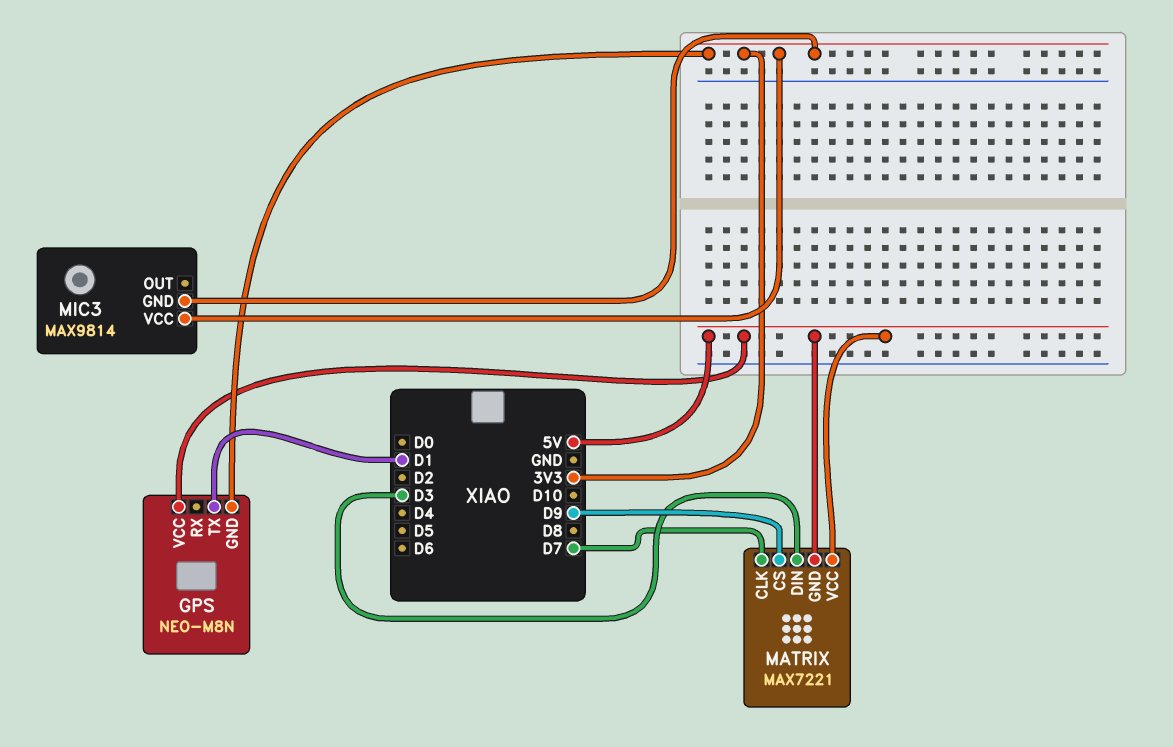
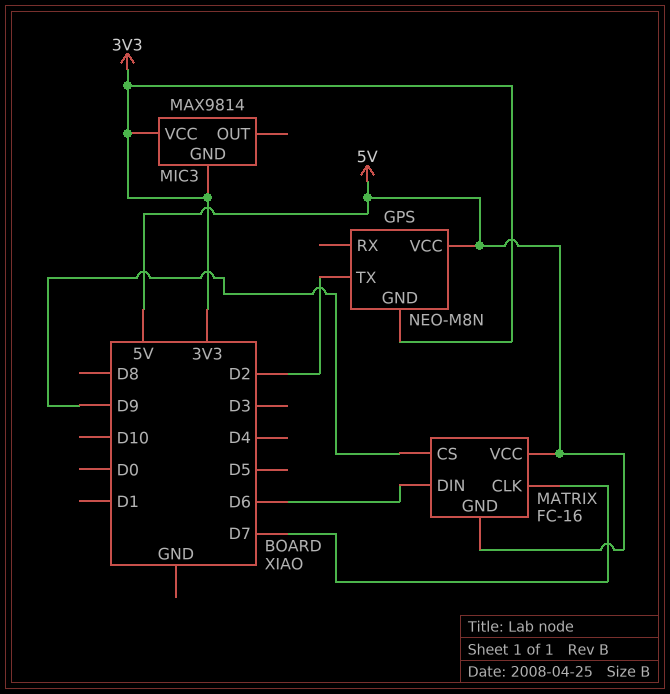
GPS pin TX: D1 -> D2
MATRIX: MAX7221 -> FC-16
MATRIX pin DIN: D3 -> D6

